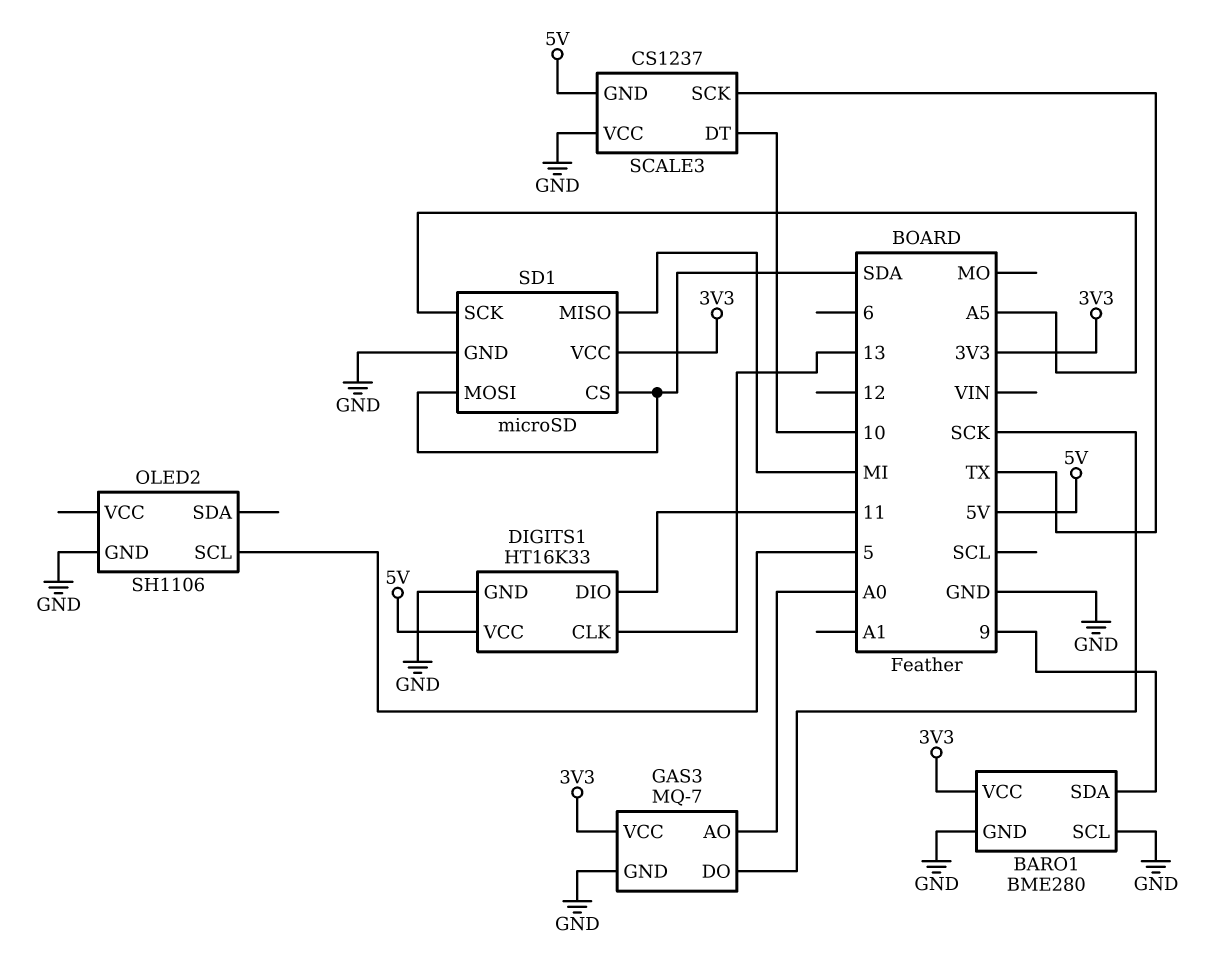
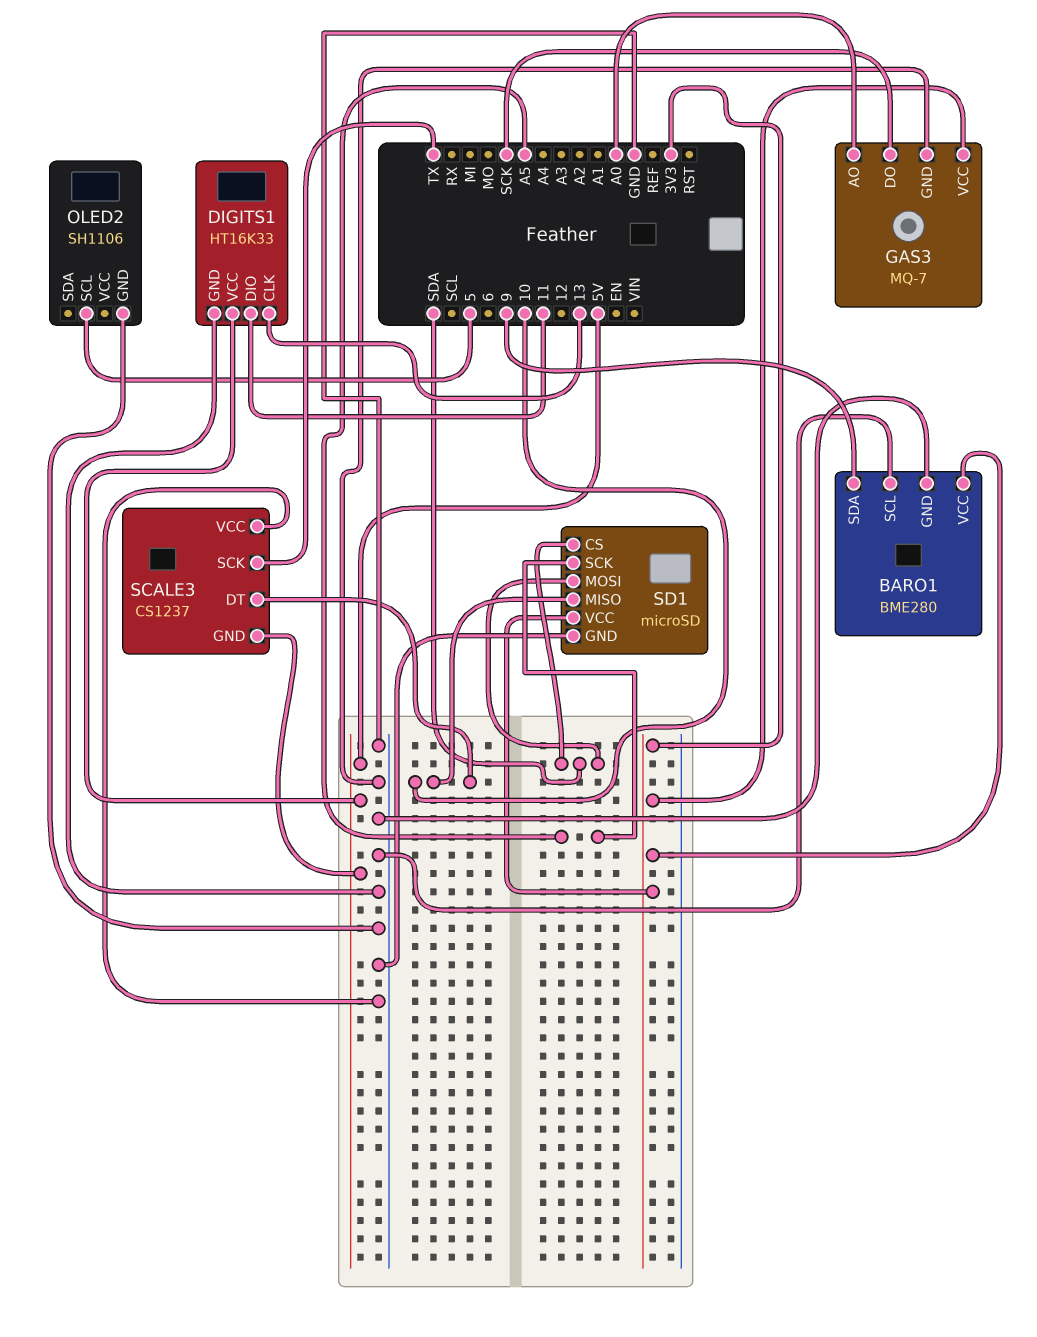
SD1 pin MISO: MI -> 10

